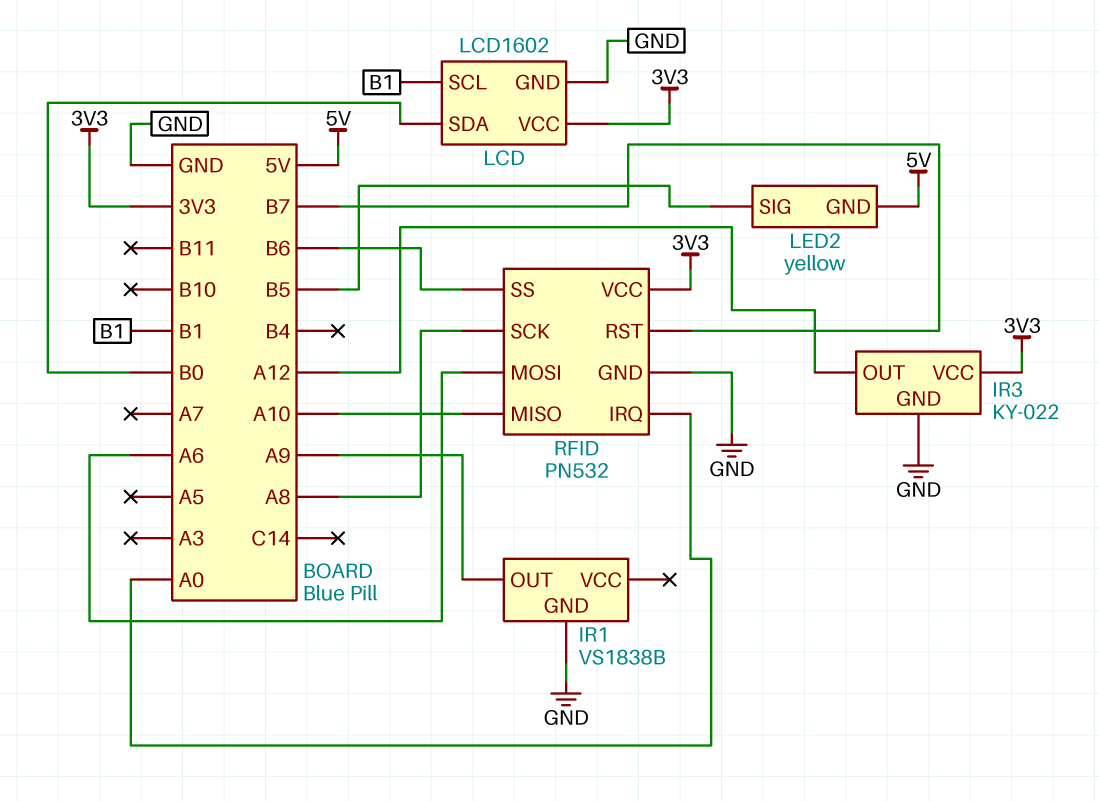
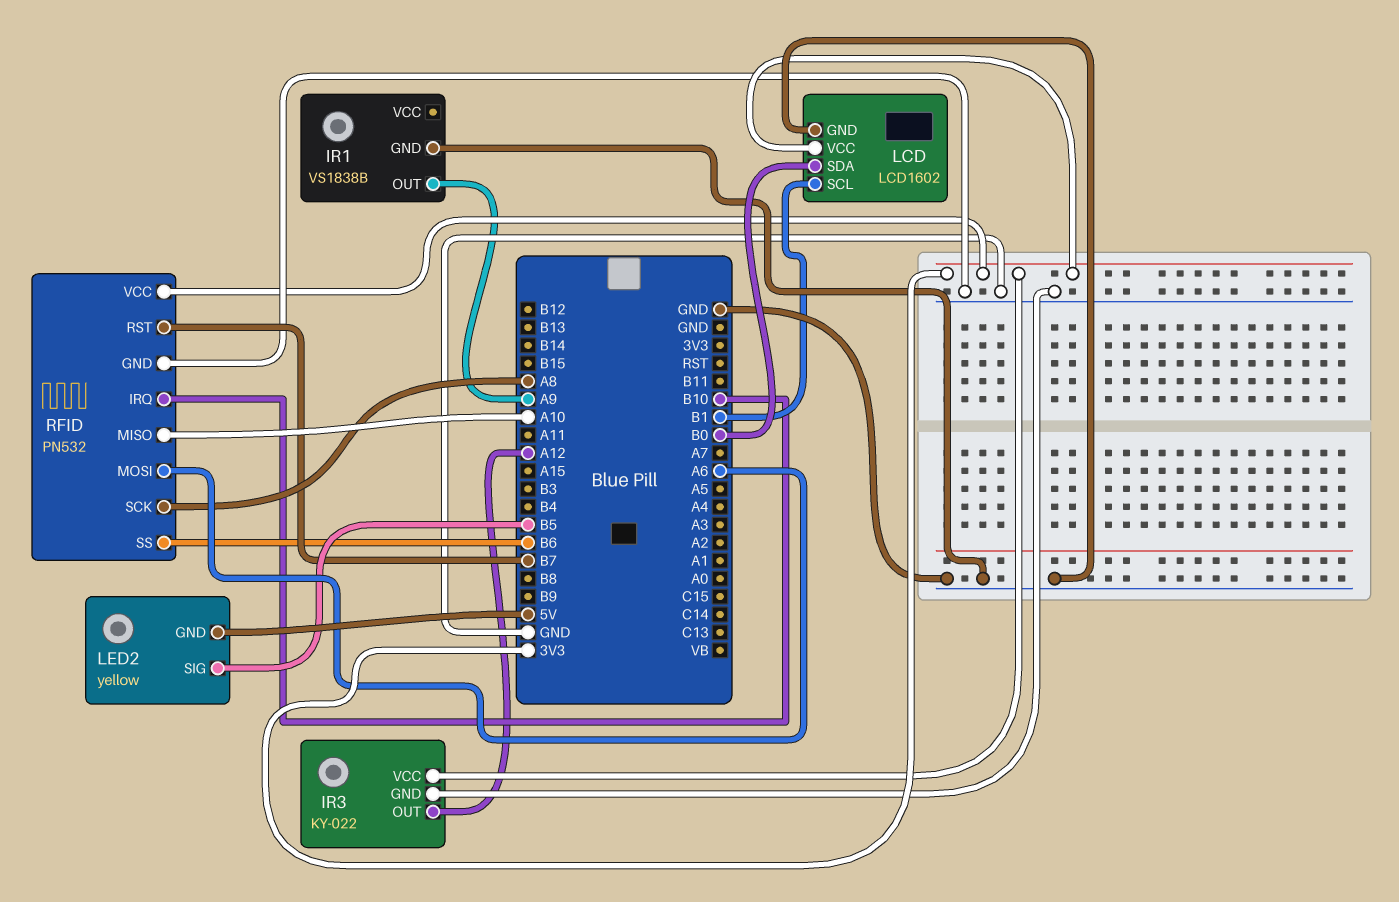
RFID pin IRQ: A0 -> B10

